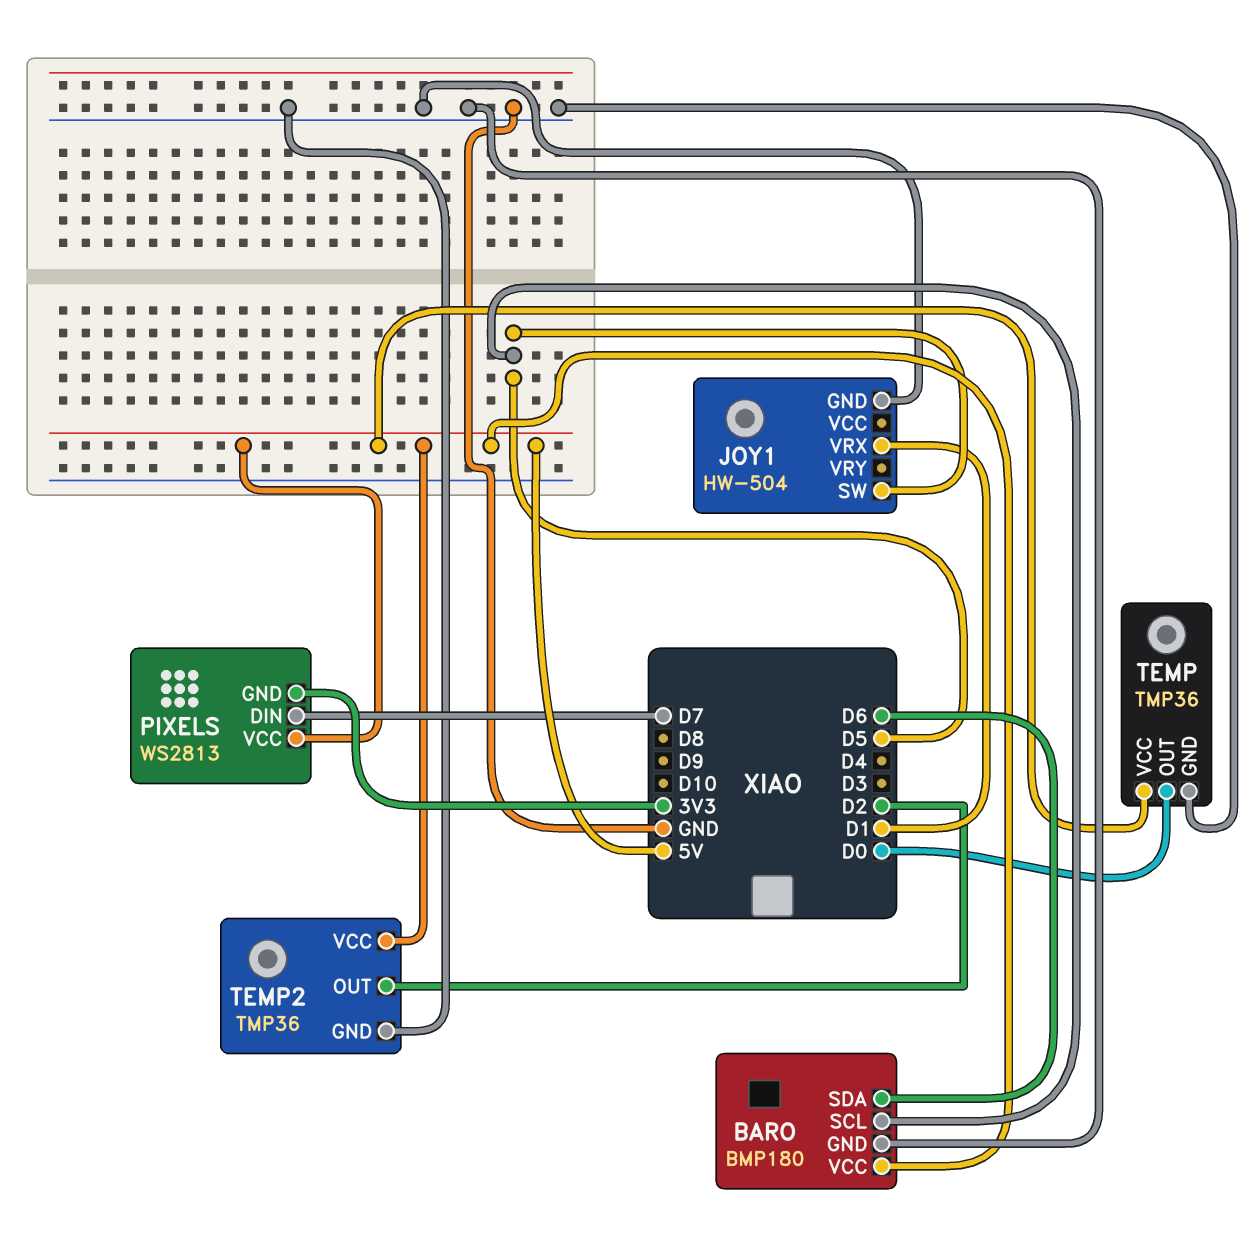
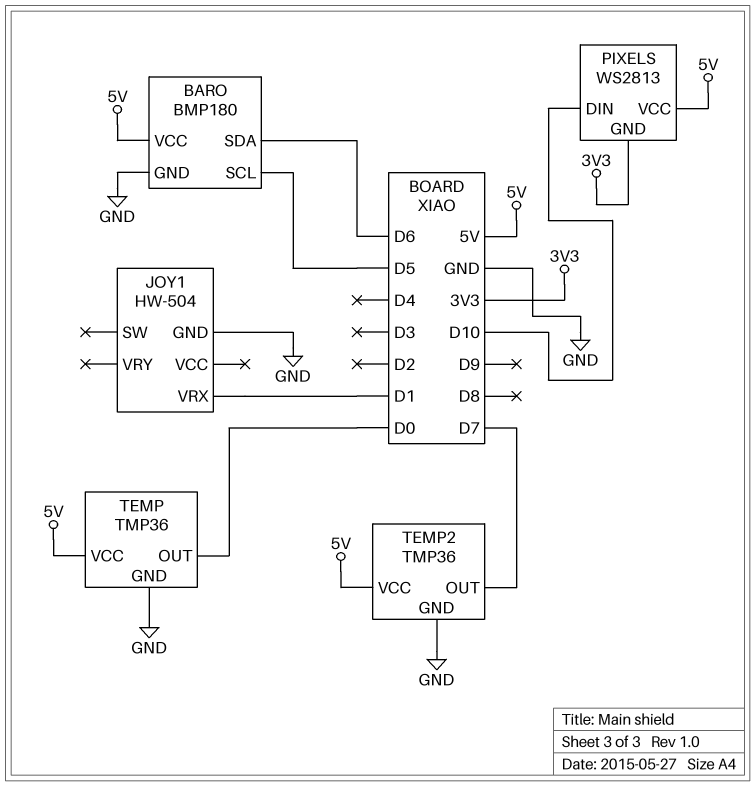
JOY1 pin SW: D5 -> none
PIXELS pin DIN: D7 -> D10
TEMP2 pin OUT: D2 -> D7

